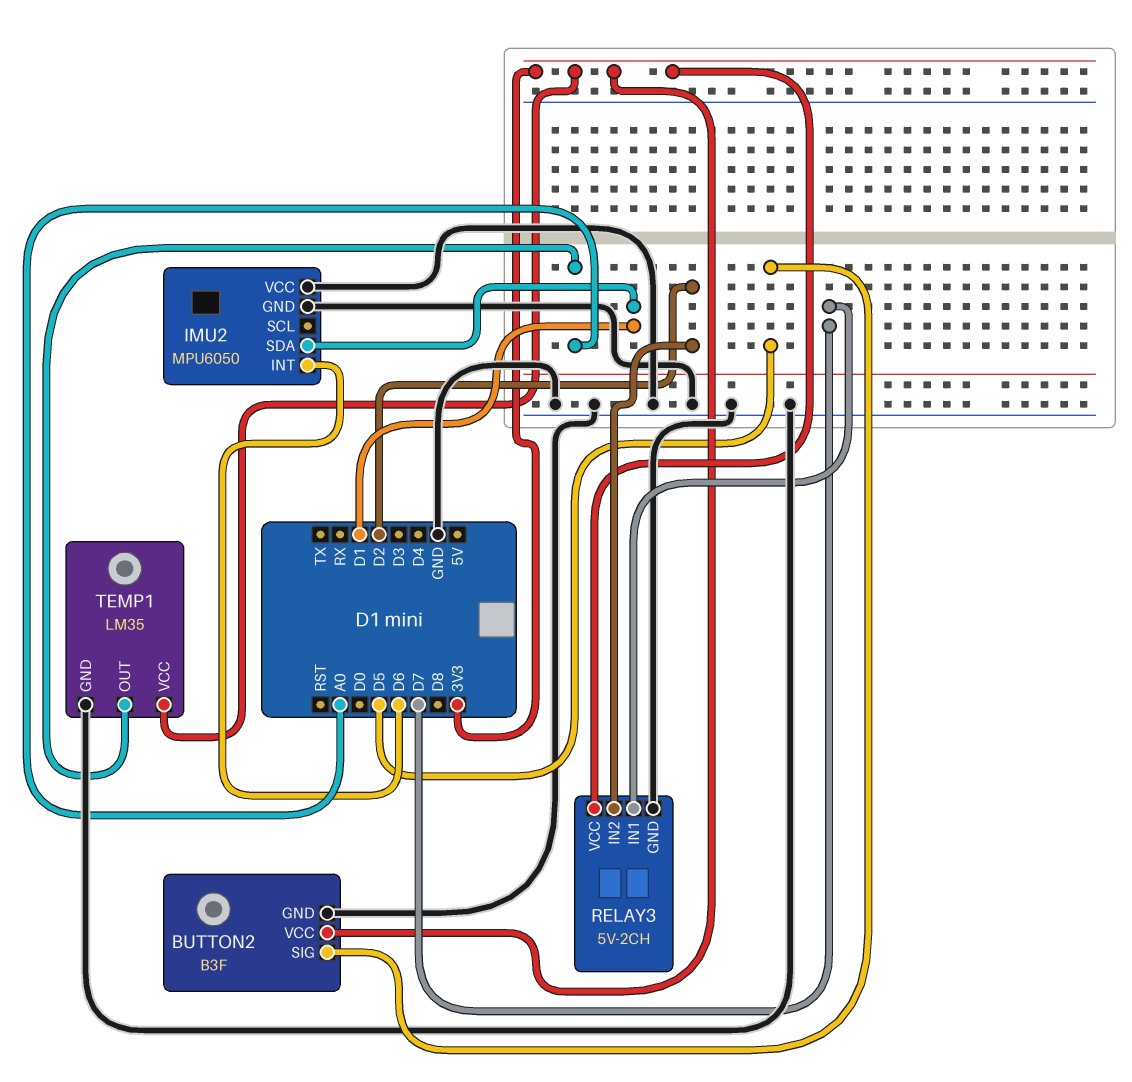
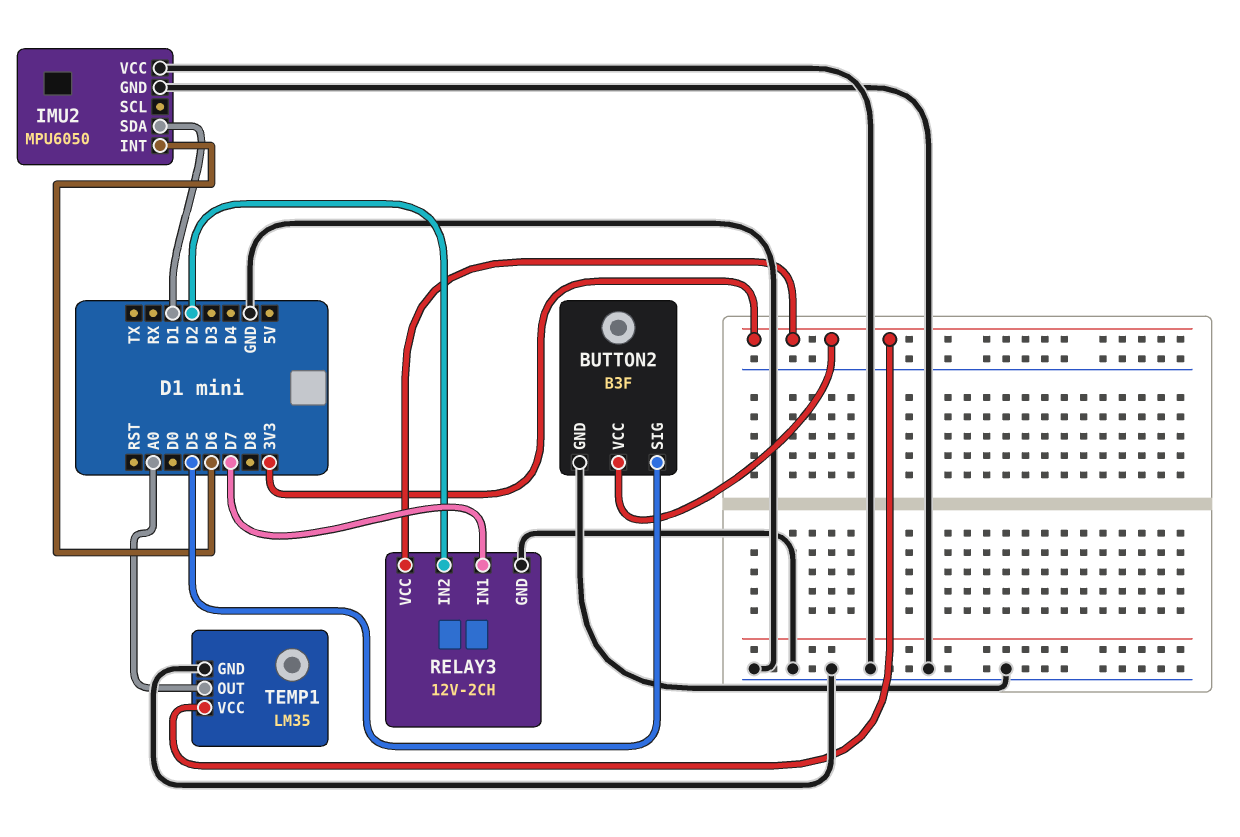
RELAY3: 5V-2CH -> 12V-2CH

